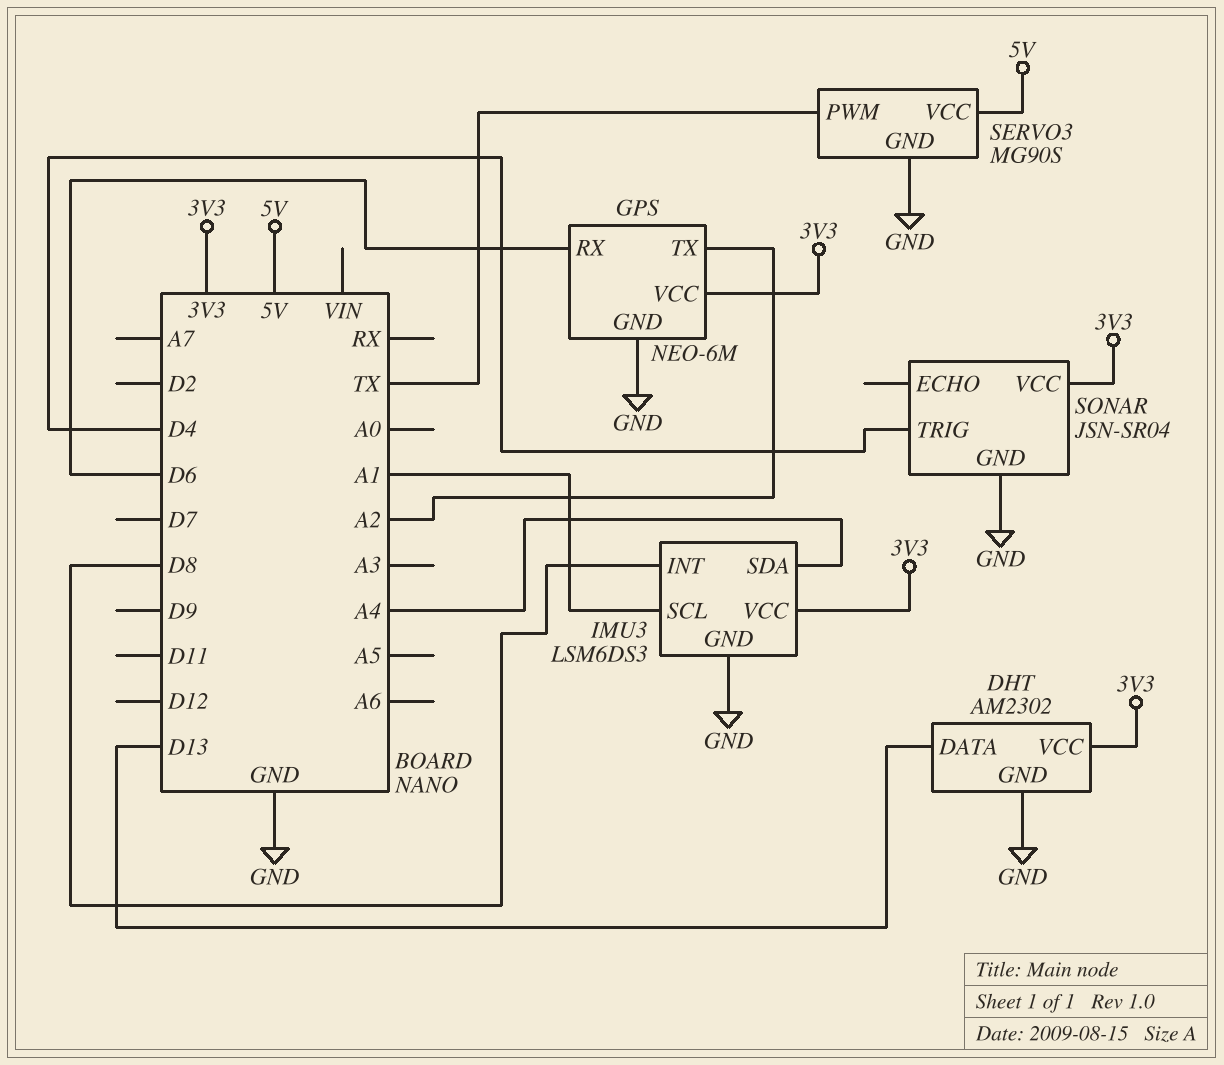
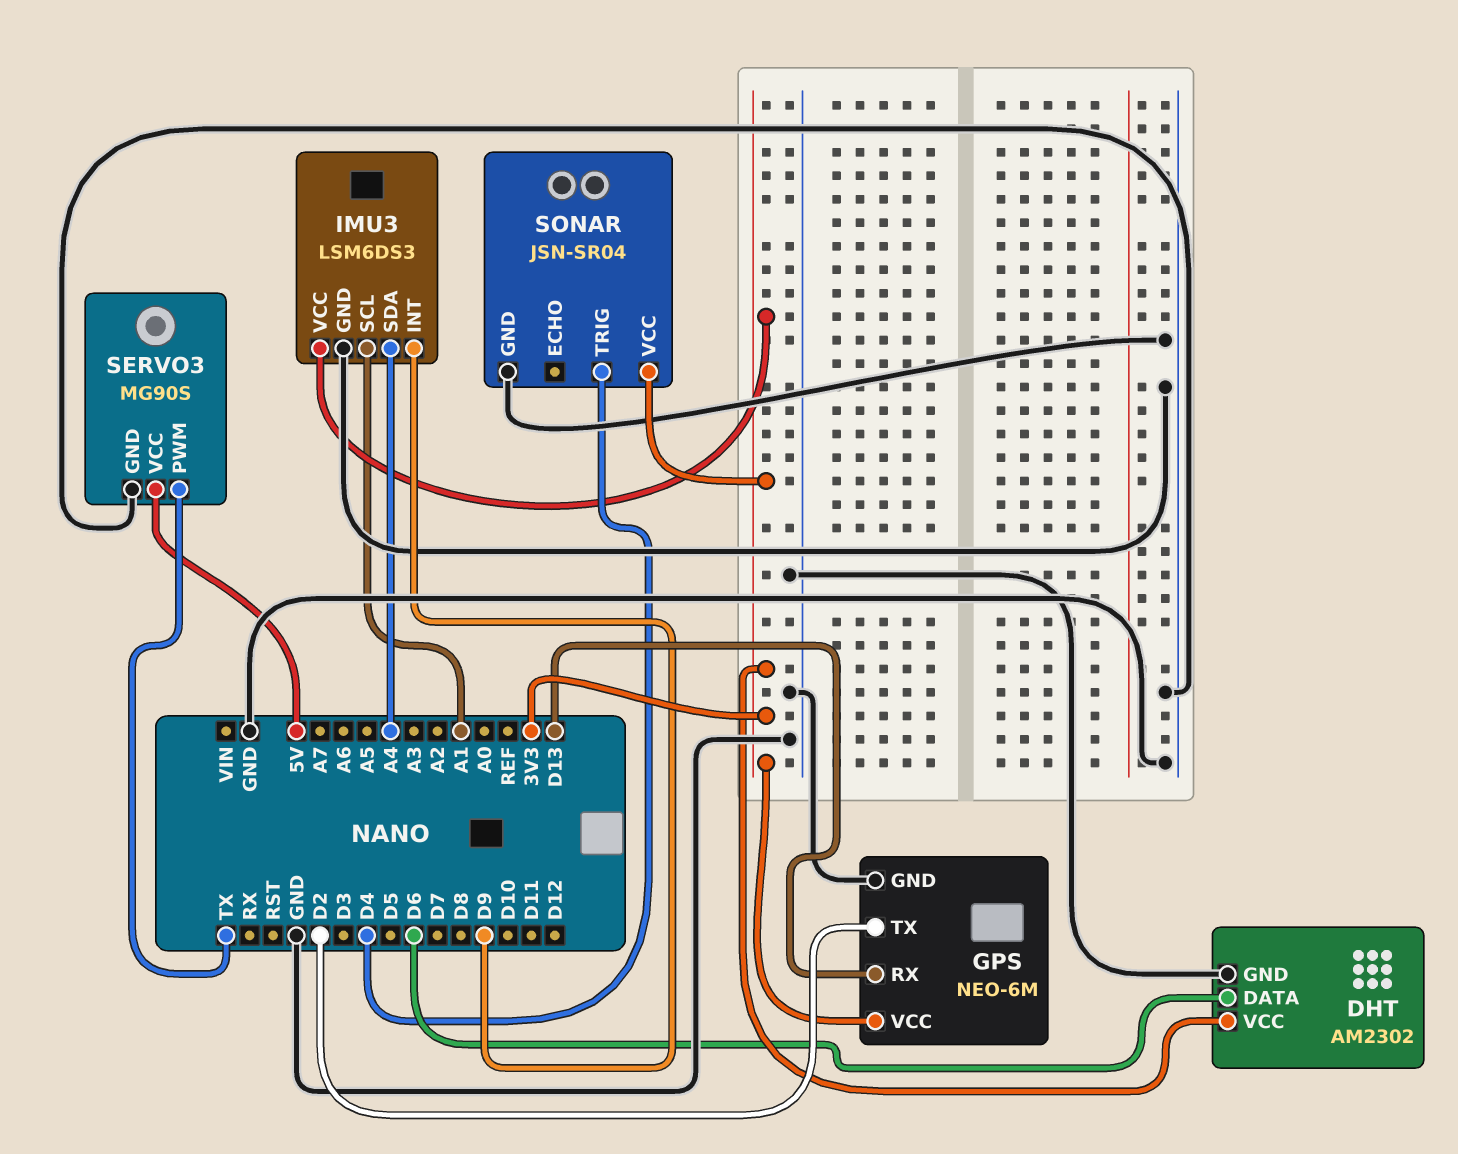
DHT pin DATA: D13 -> D6
GPS pin RX: D6 -> D13
GPS pin TX: A2 -> D2
IMU3 pin INT: D8 -> D9

